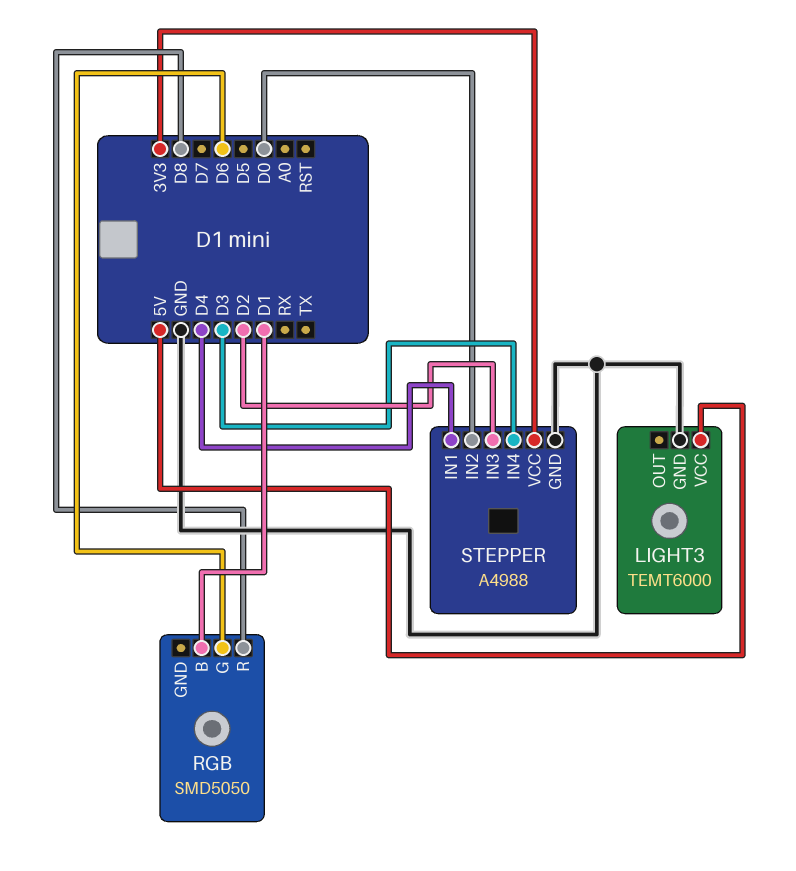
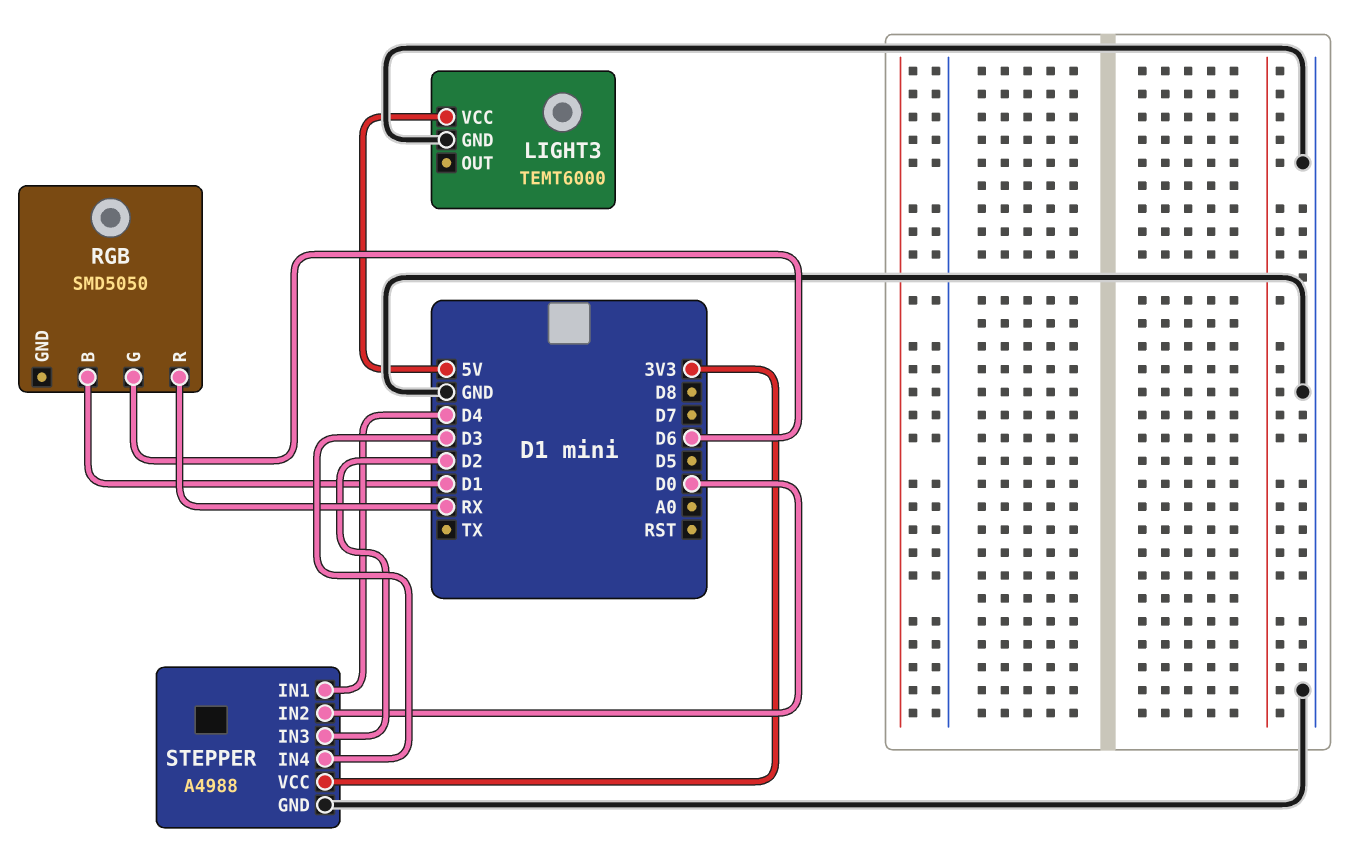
RGB pin R: D8 -> RX

